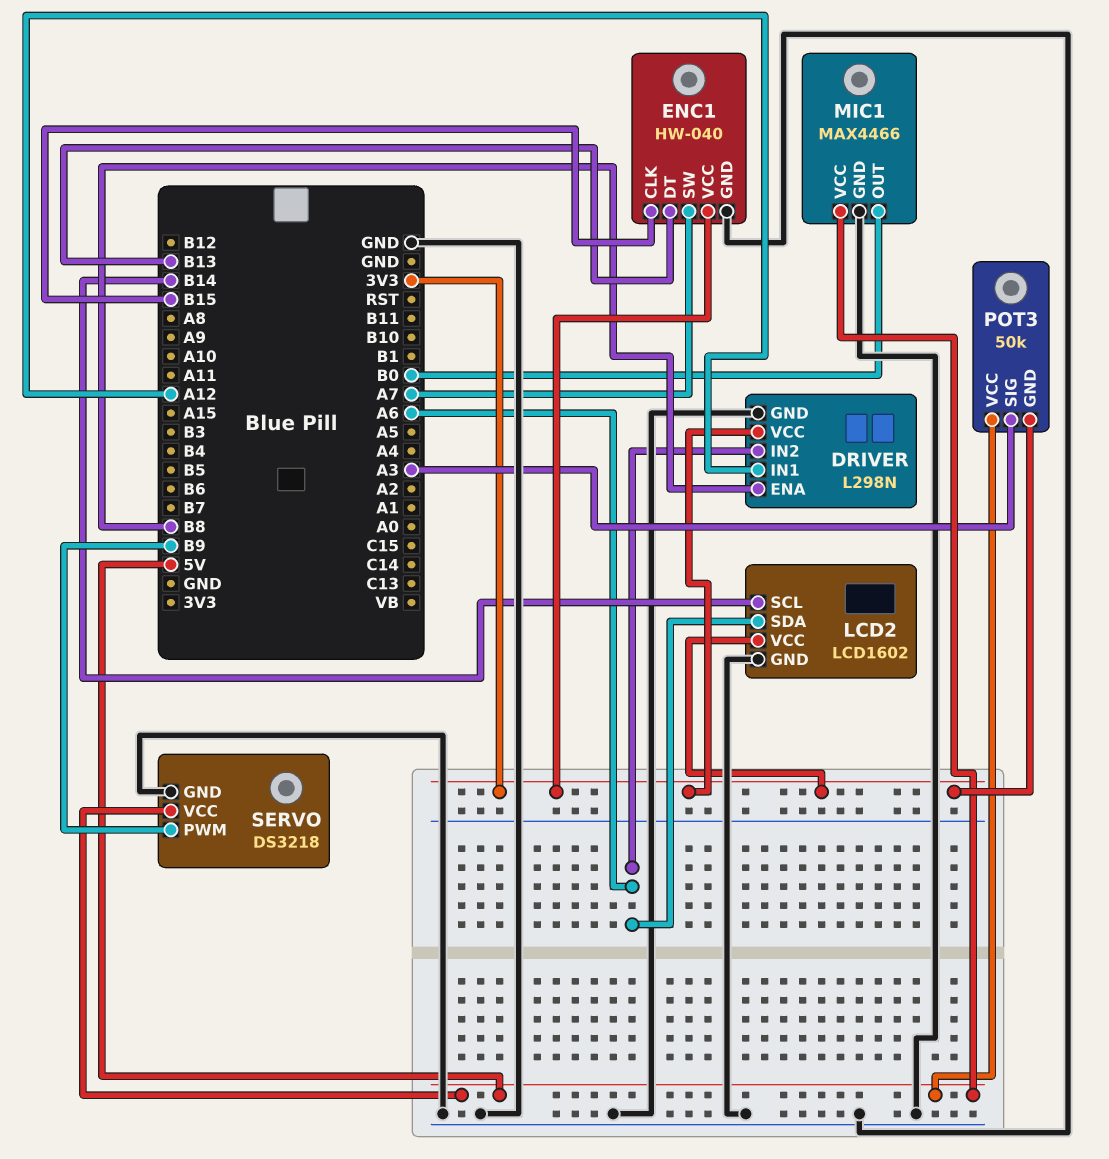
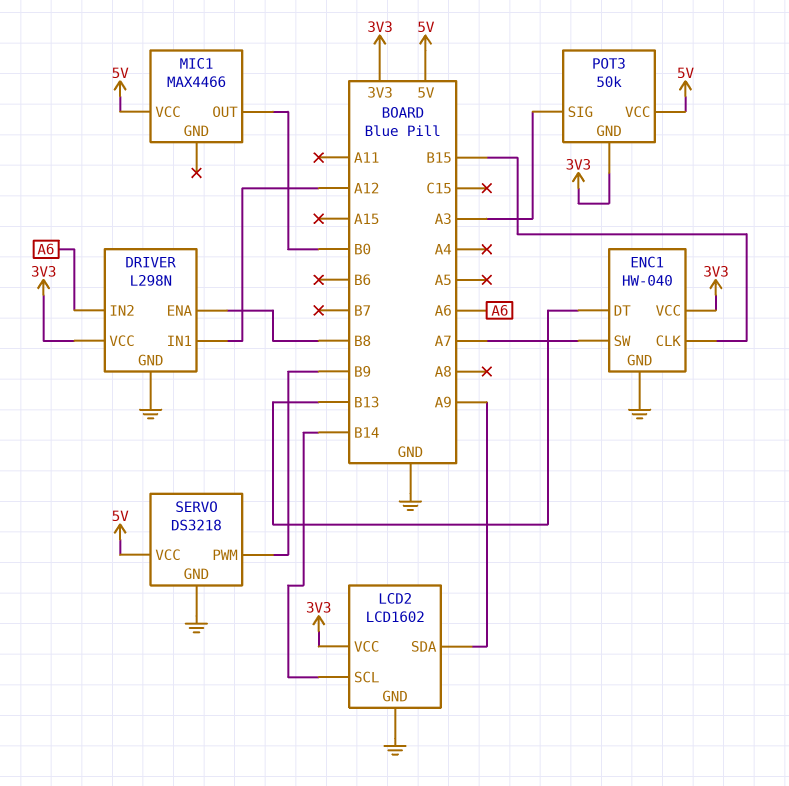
LCD2 pin SDA: A6 -> A9
MIC1 pin GND: GND -> none

